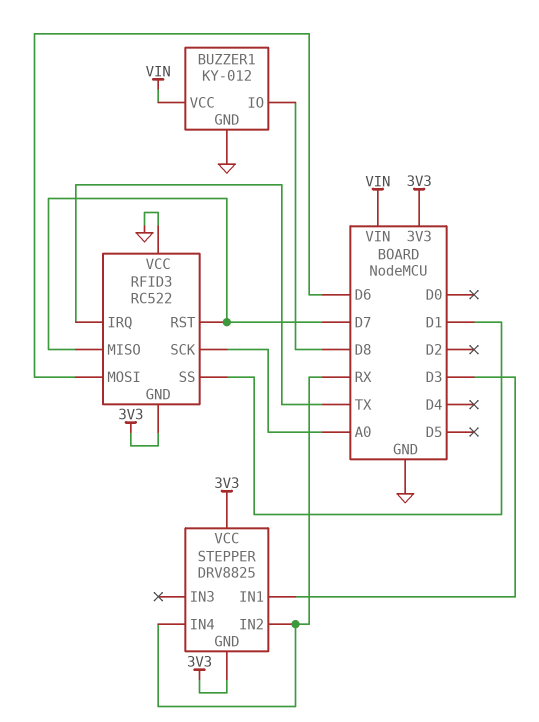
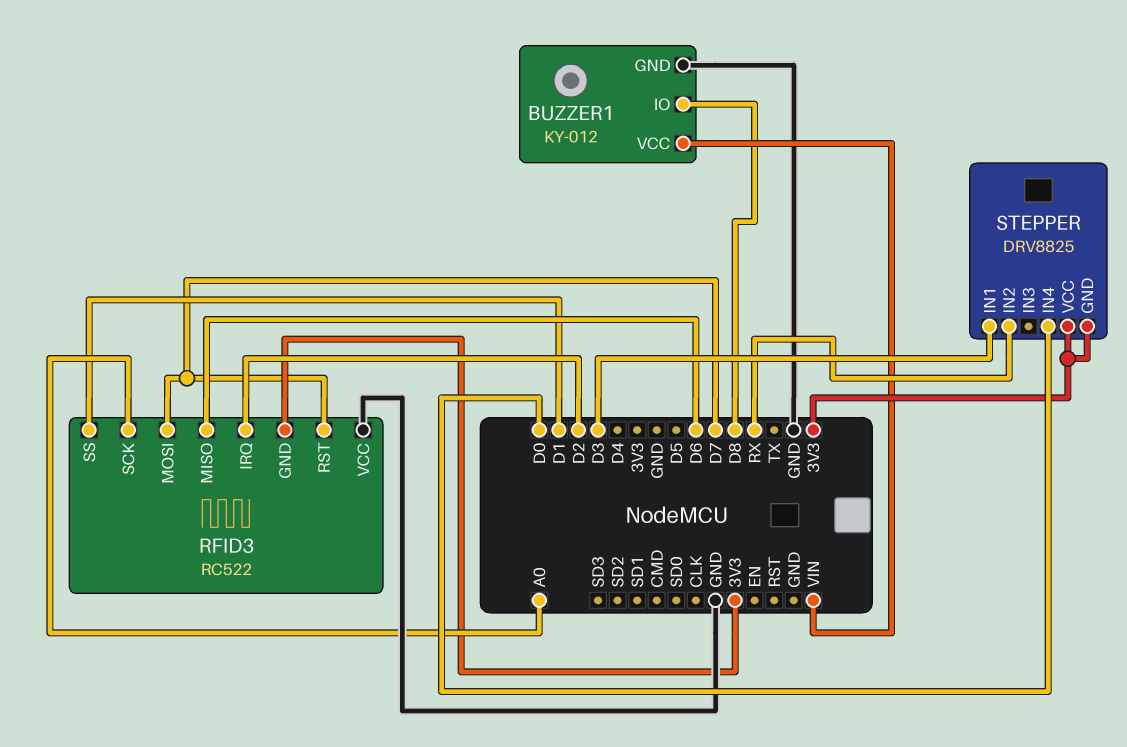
RFID3 pin IRQ: TX -> D2
RFID3 pin MISO: D7 -> D6
RFID3 pin MOSI: D6 -> D7
STEPPER pin IN4: RX -> D0

